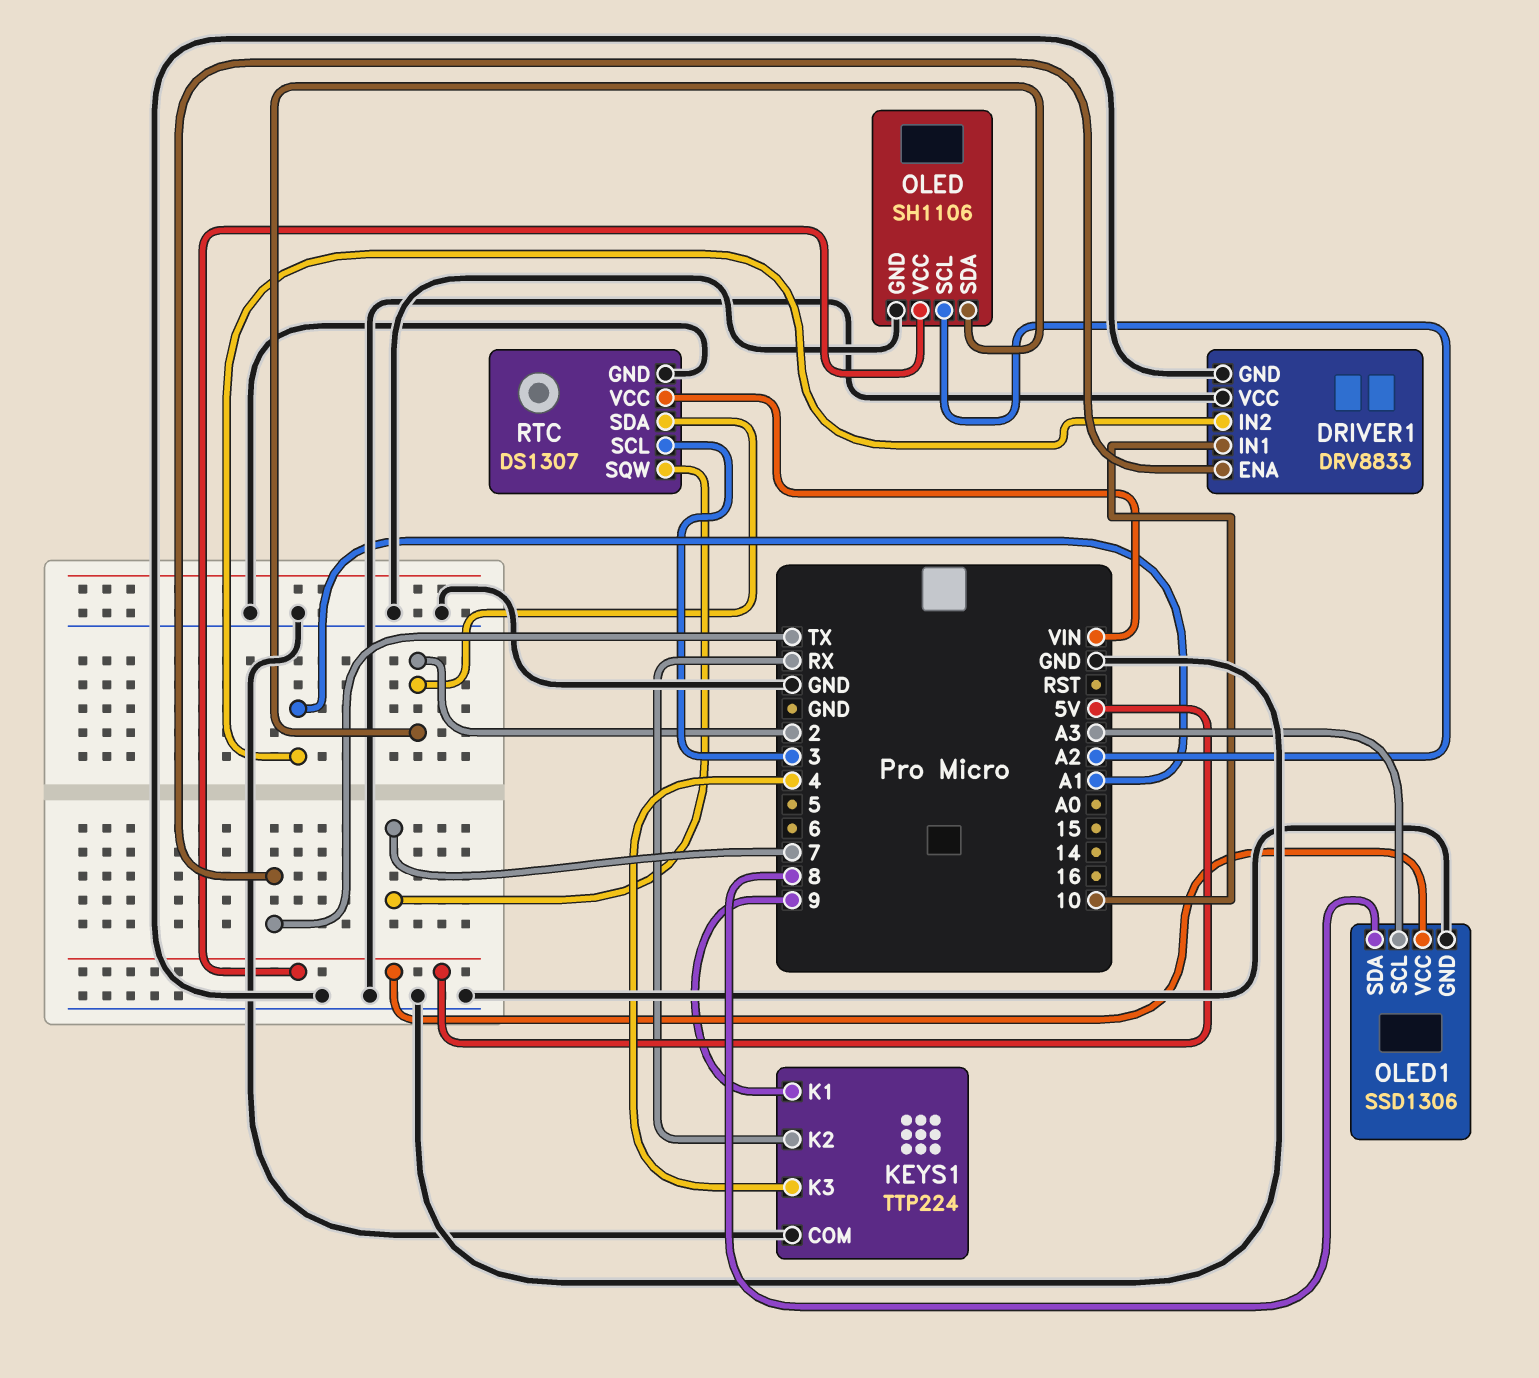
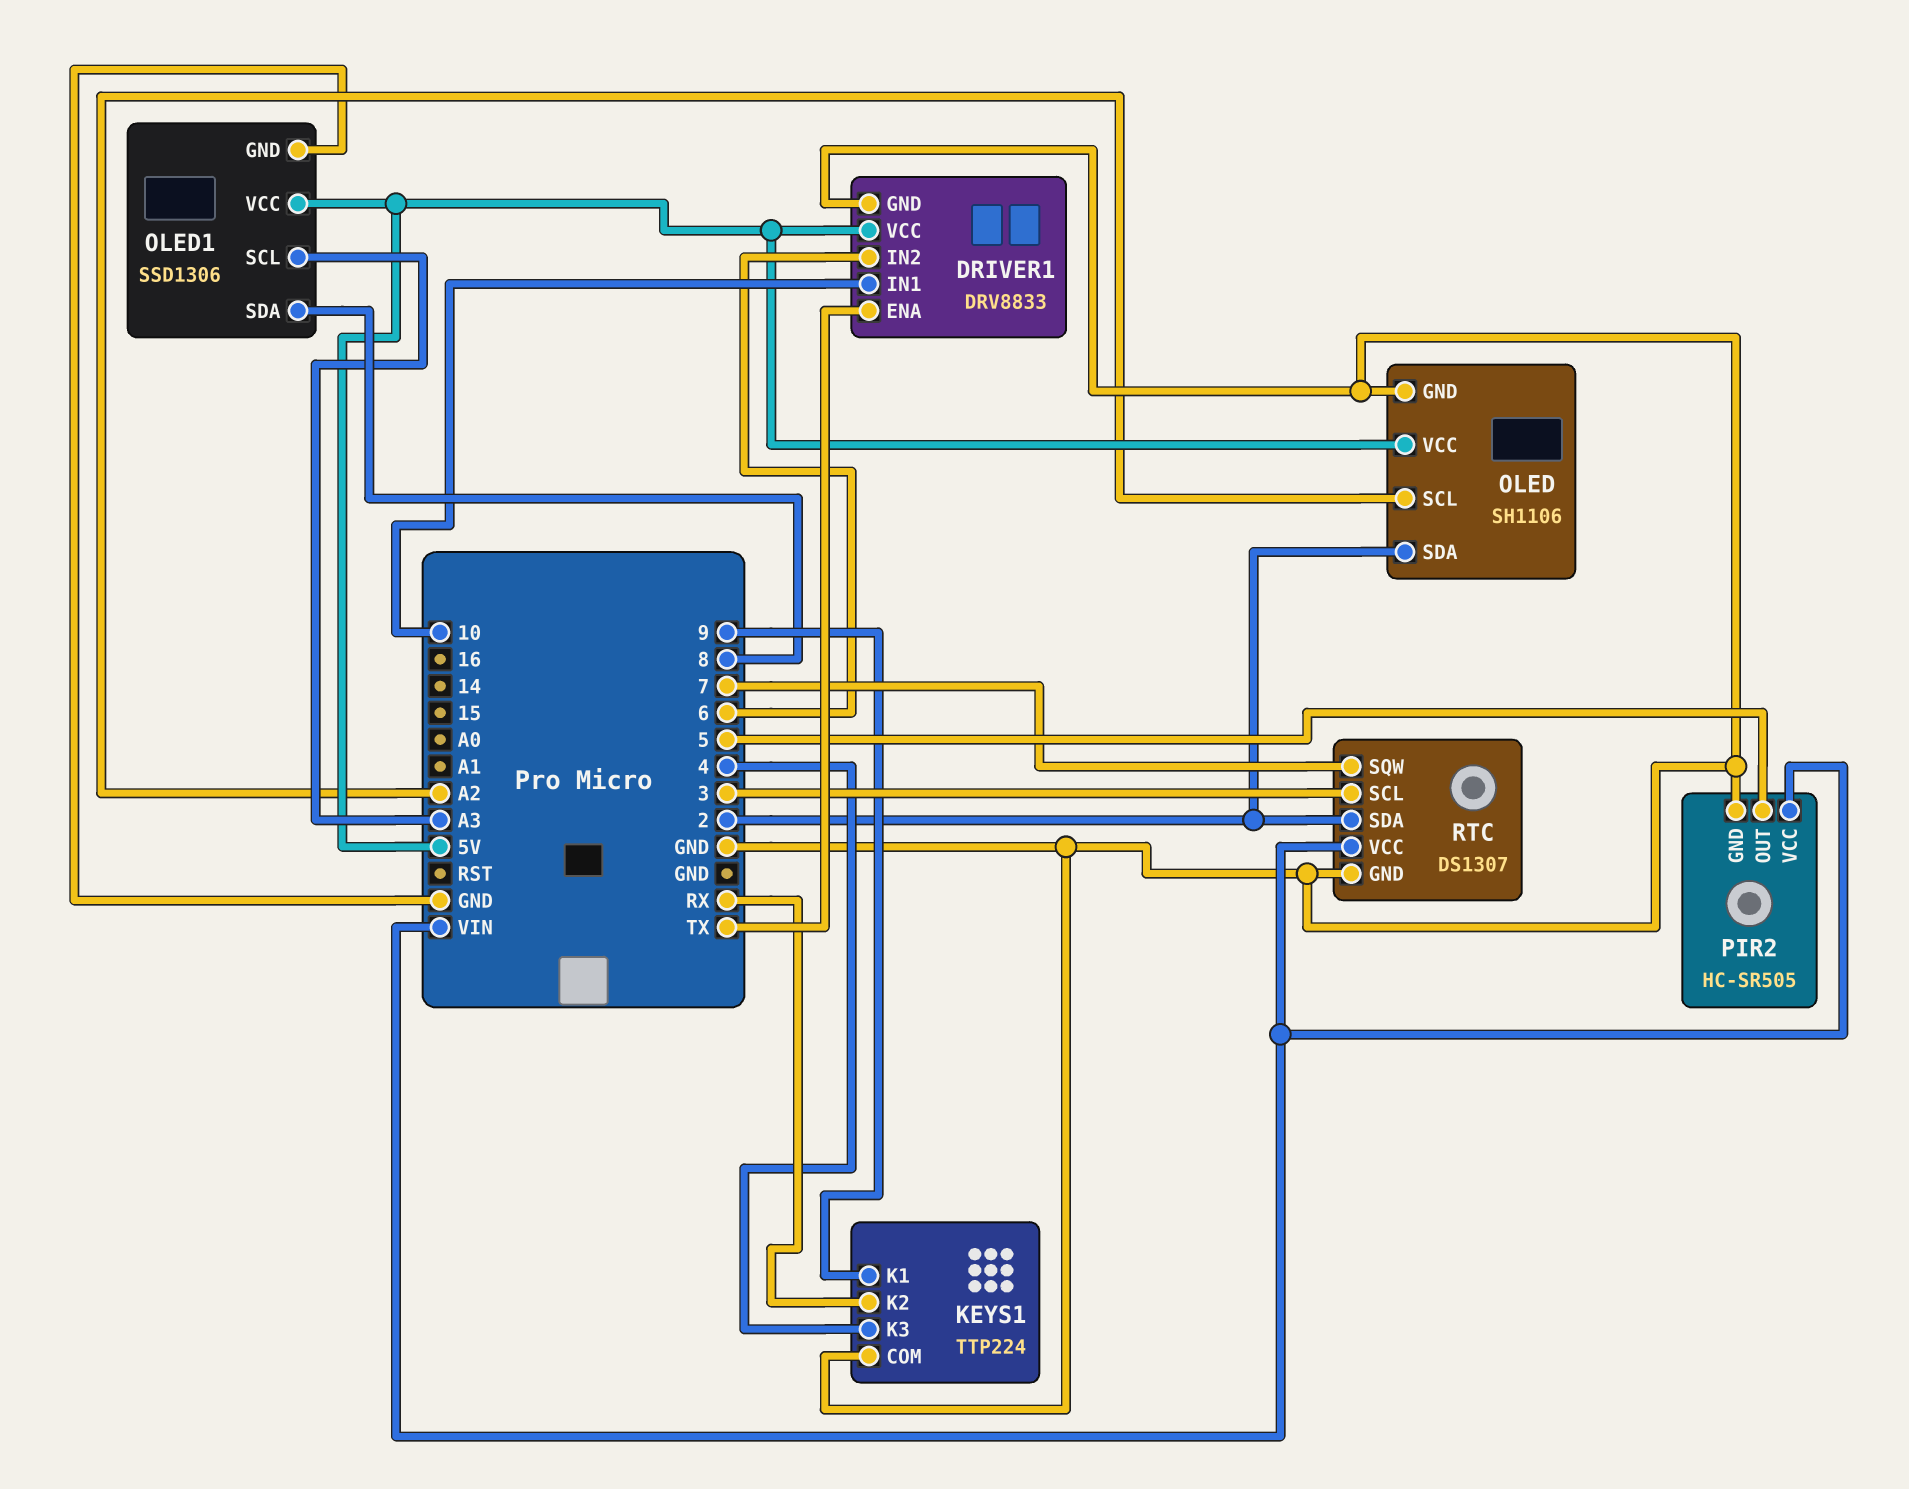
DRIVER1 pin IN2: A1 -> 6
DRIVER1 pin VCC: GND -> 5V
PIR2: none -> HC-SR505
PIR2 pin GND: none -> GND
PIR2 pin OUT: none -> 5
PIR2 pin VCC: none -> VIN

